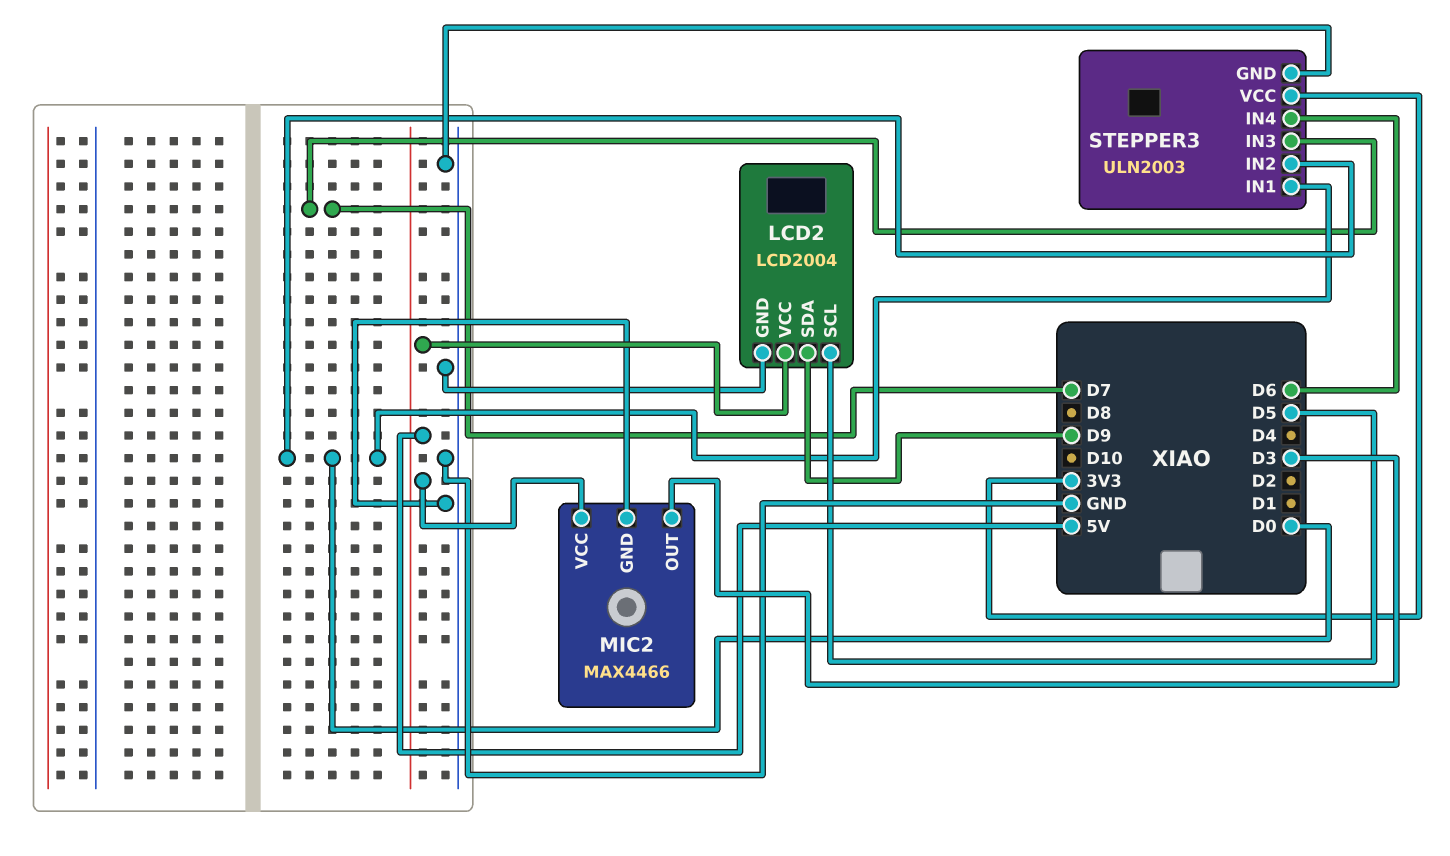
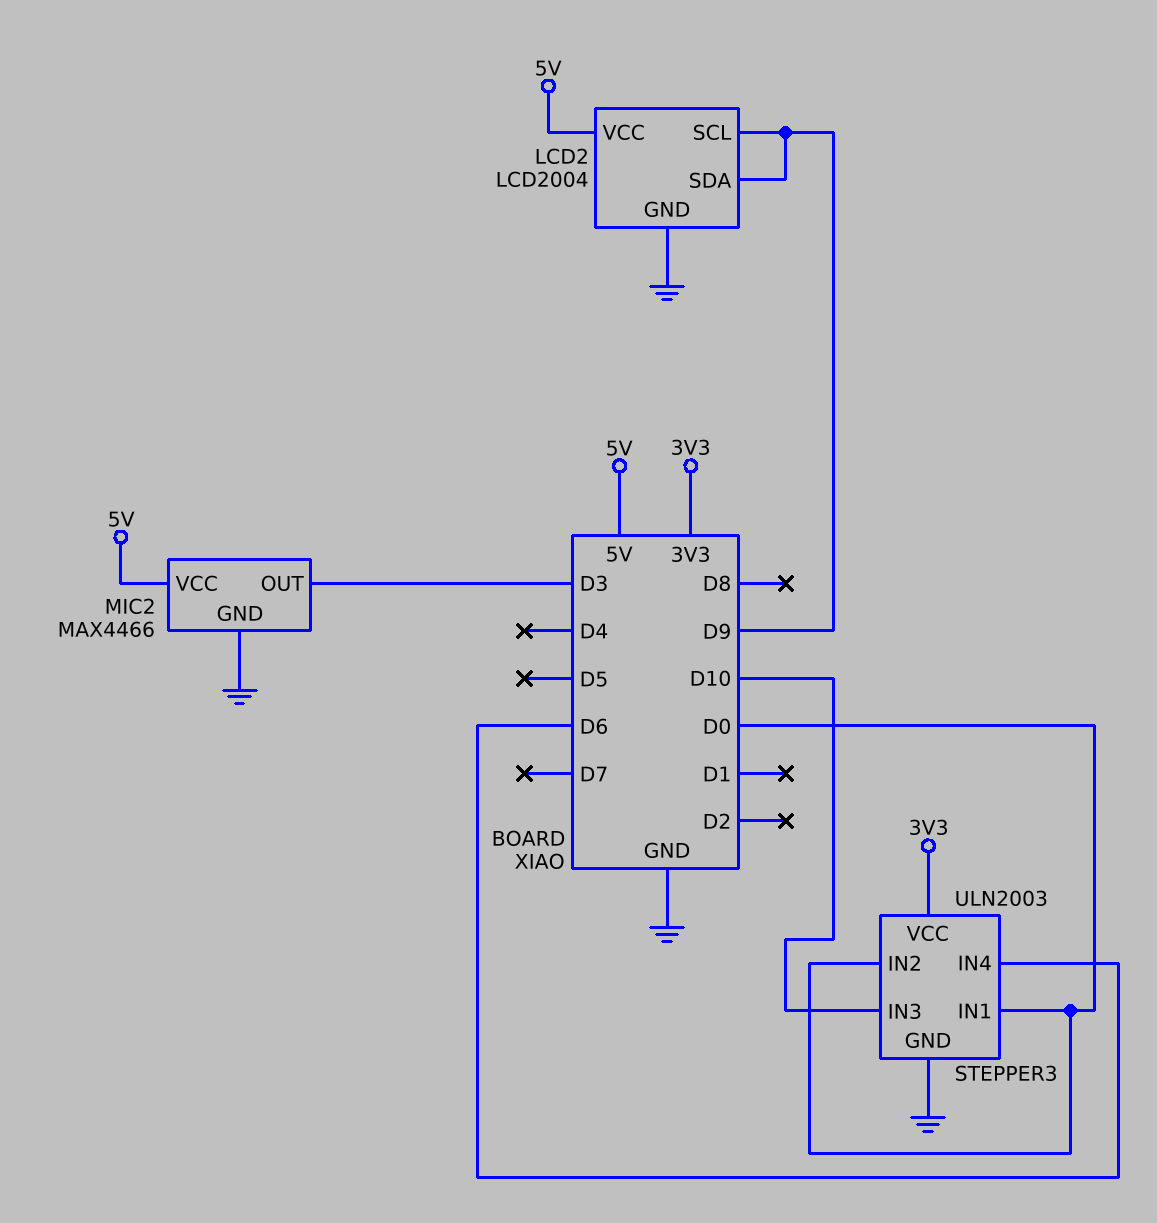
LCD2 pin SCL: D5 -> D9
STEPPER3 pin IN3: D7 -> D10

